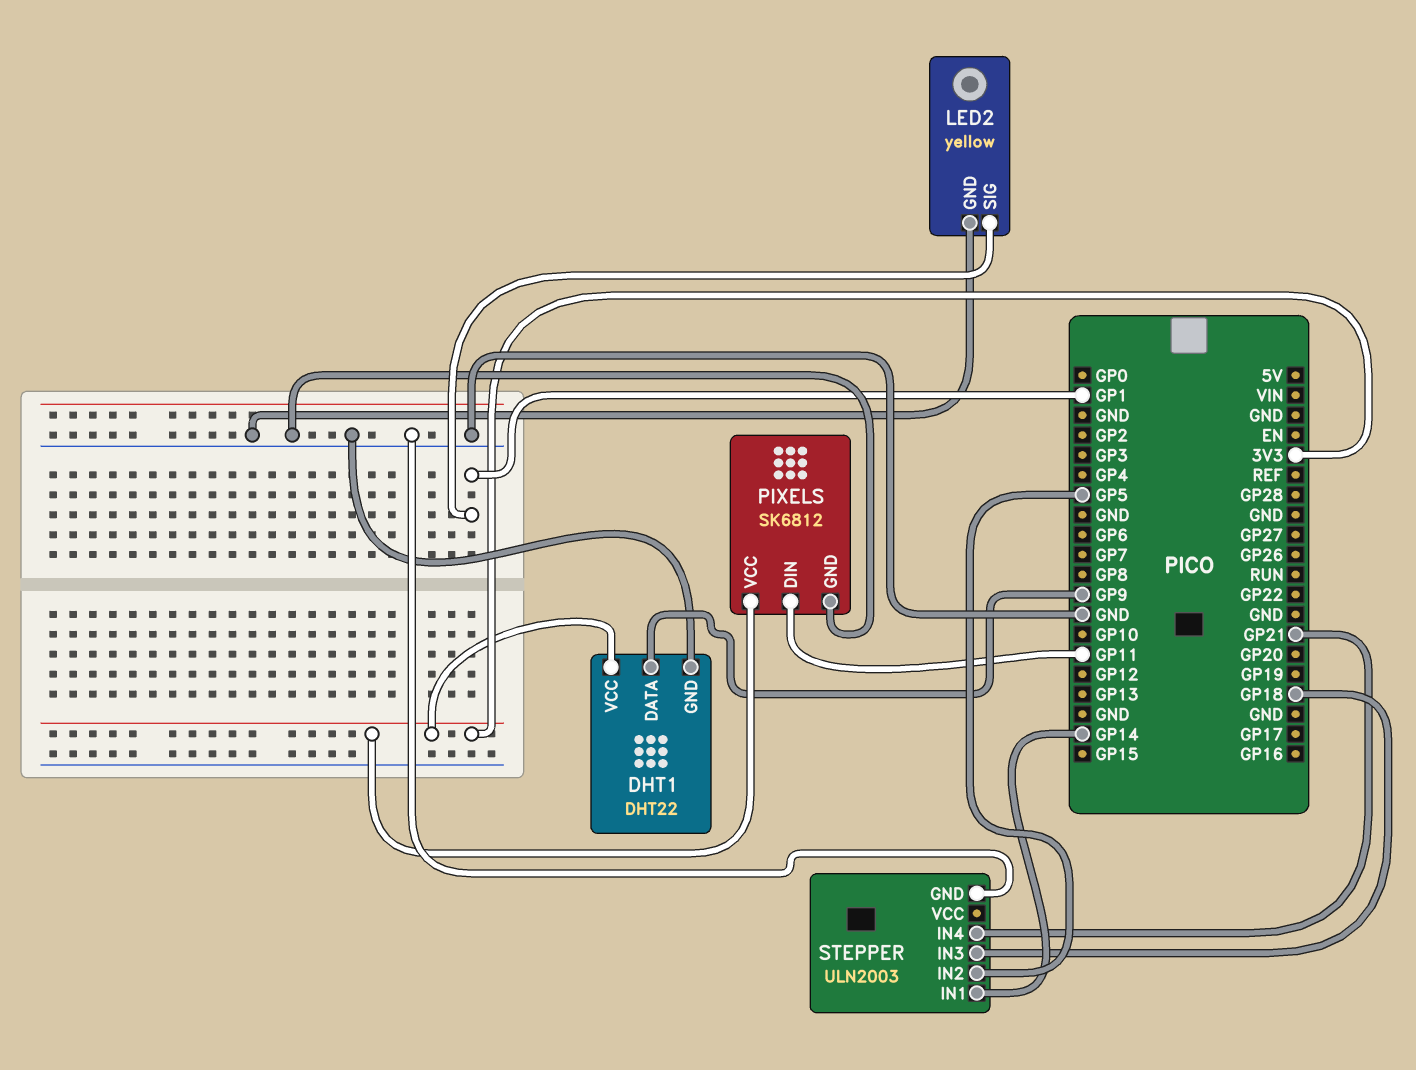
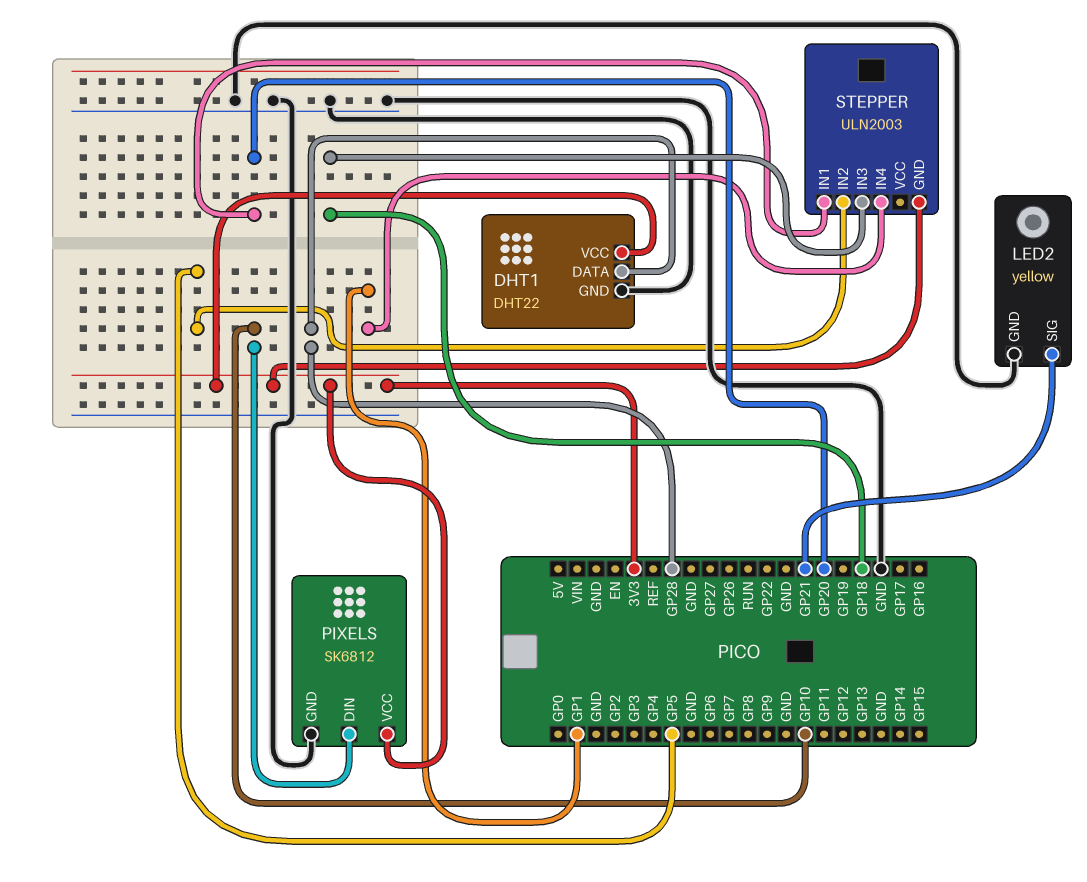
DHT1 pin DATA: GP9 -> GP28
LED2 pin SIG: GP1 -> GP21
PIXELS pin DIN: GP11 -> GP10
STEPPER pin GND: GND -> 3V3
STEPPER pin IN1: GP14 -> GP20
STEPPER pin IN4: GP21 -> GP1

